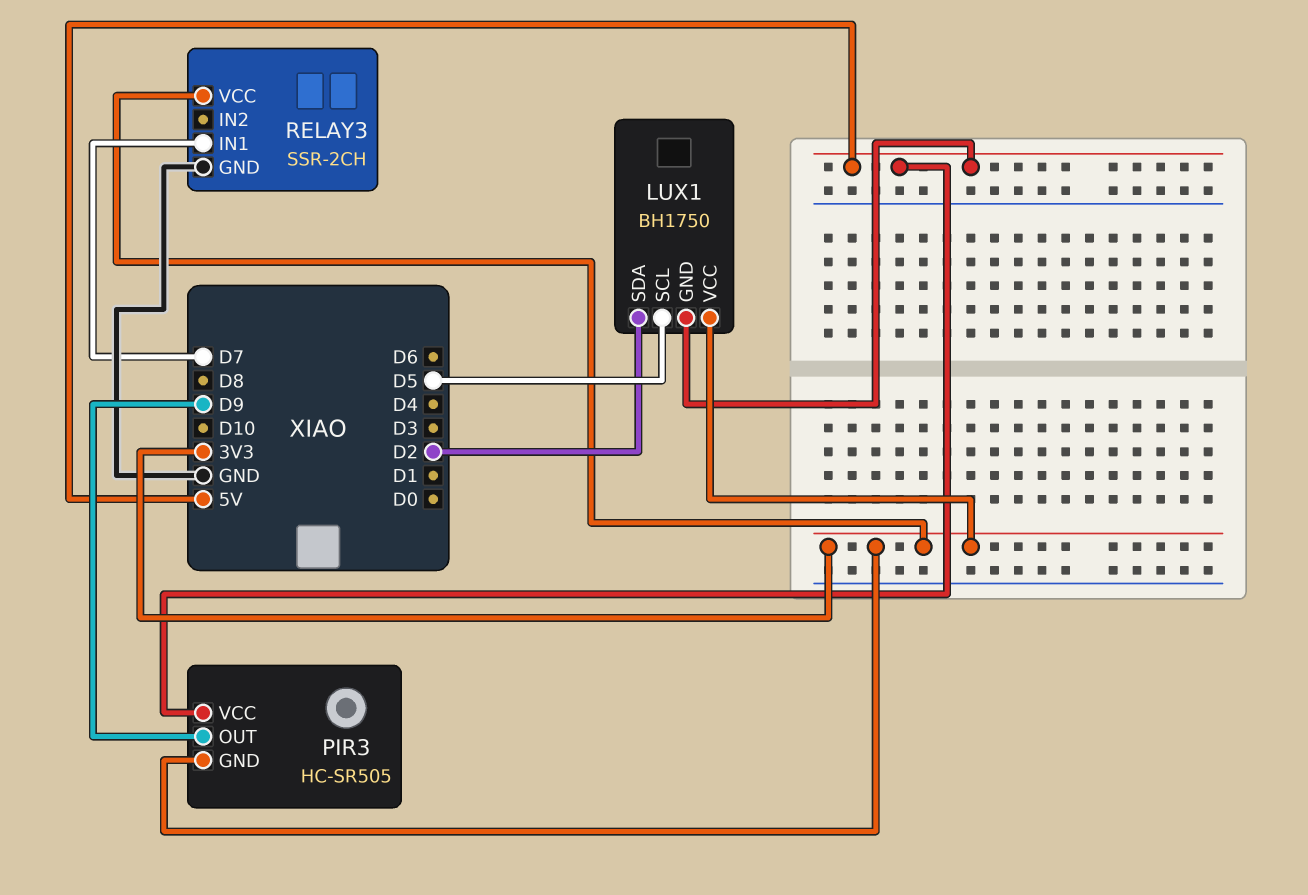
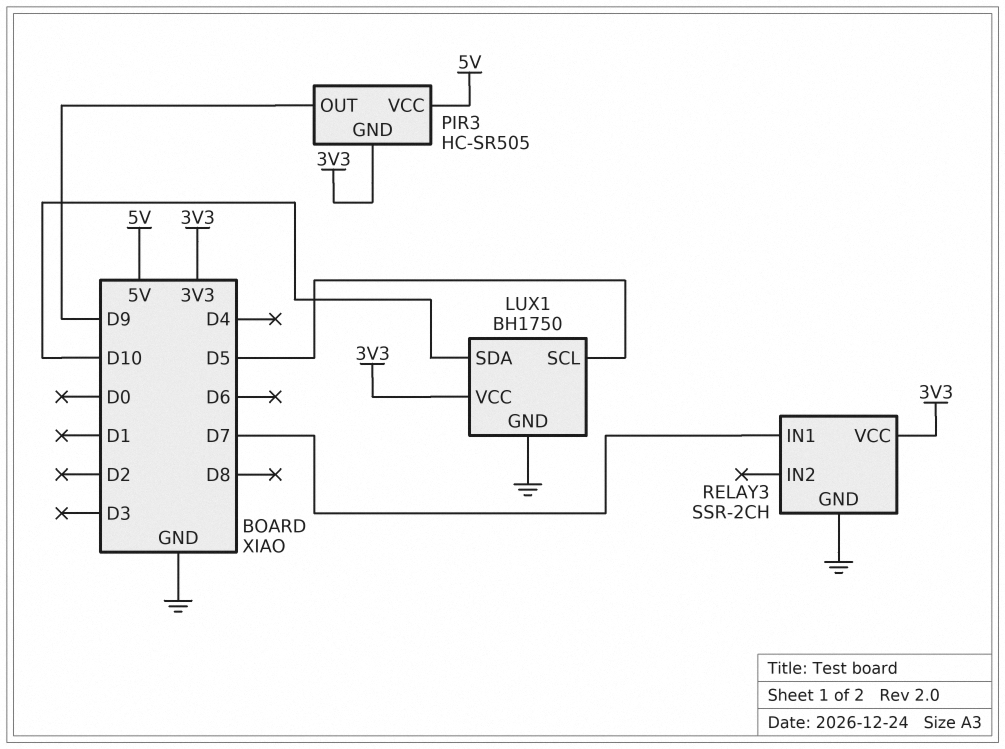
LUX1 pin GND: 5V -> GND
LUX1 pin SDA: D2 -> D10

